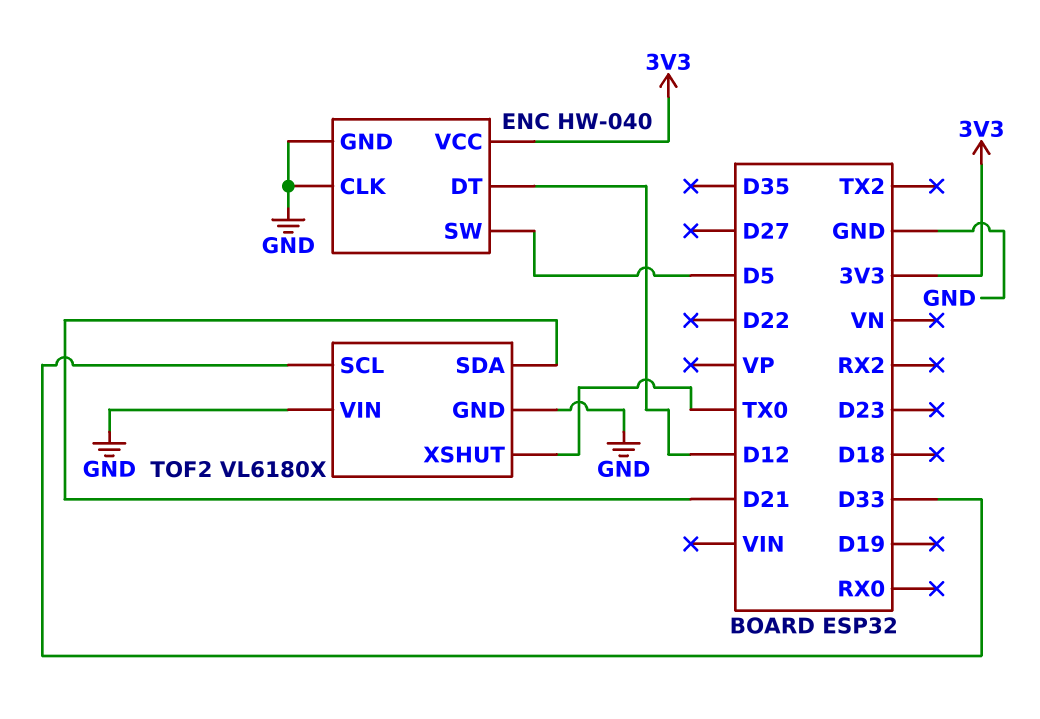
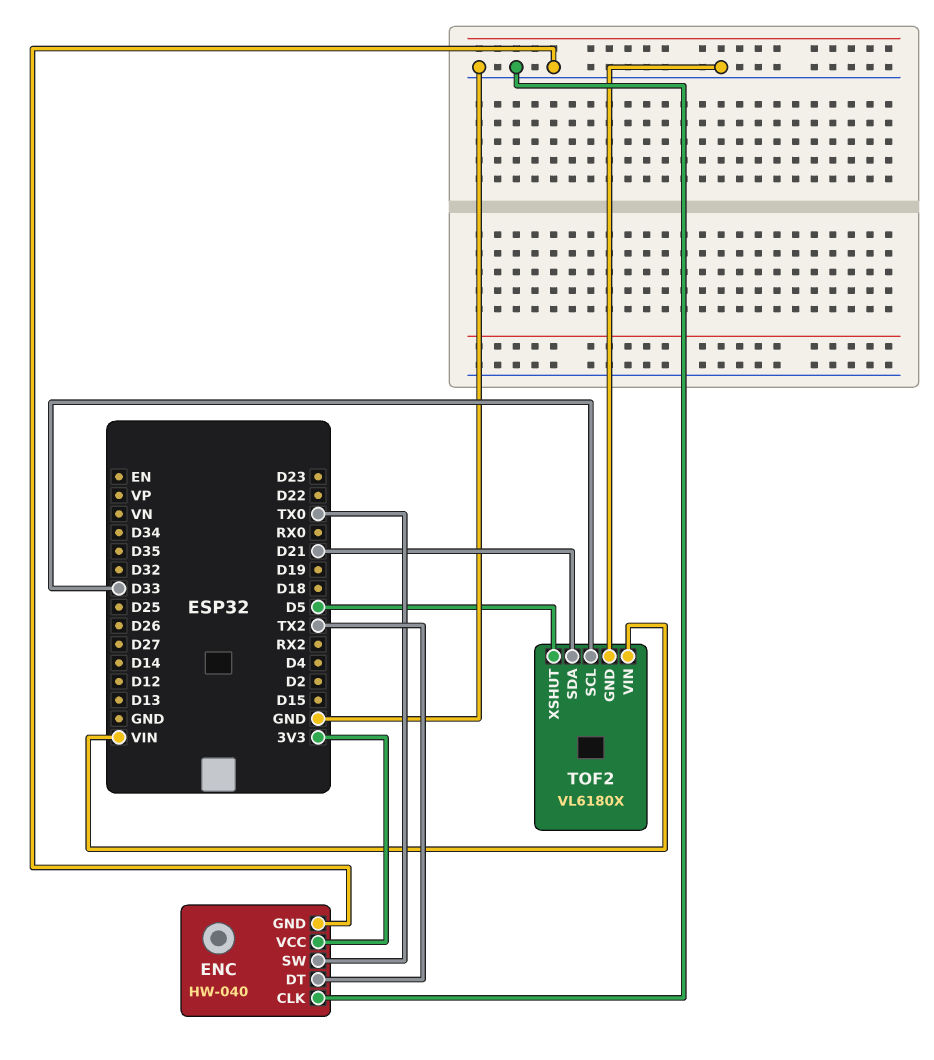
ENC pin DT: D12 -> TX2
ENC pin SW: D5 -> TX0
TOF2 pin VIN: GND -> VIN
TOF2 pin XSHUT: TX0 -> D5

